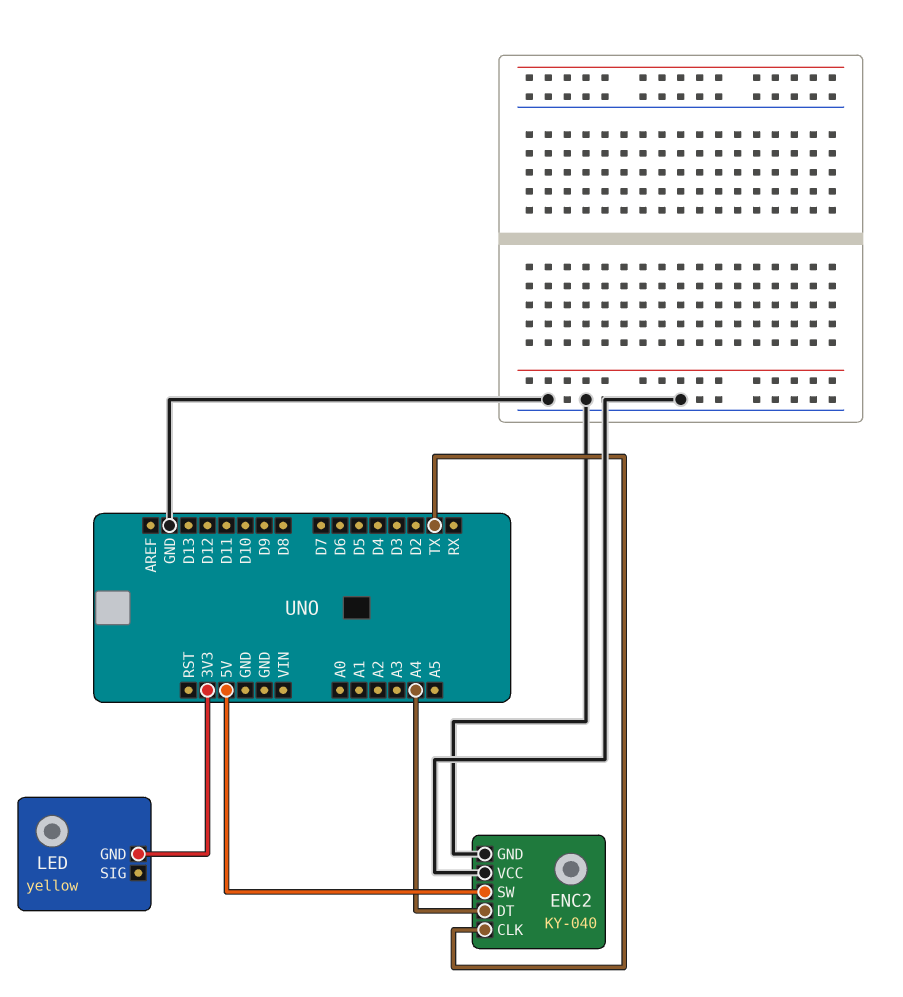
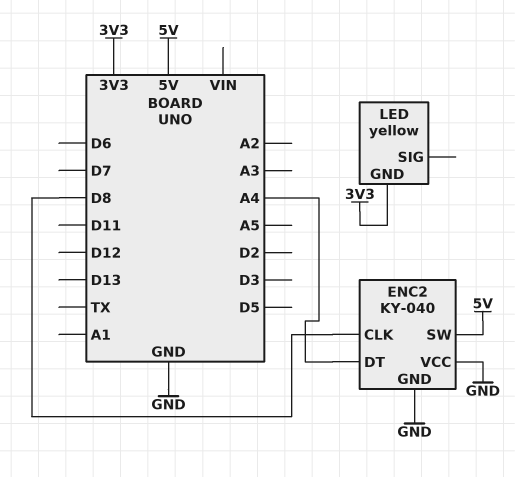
ENC2 pin CLK: TX -> D8

